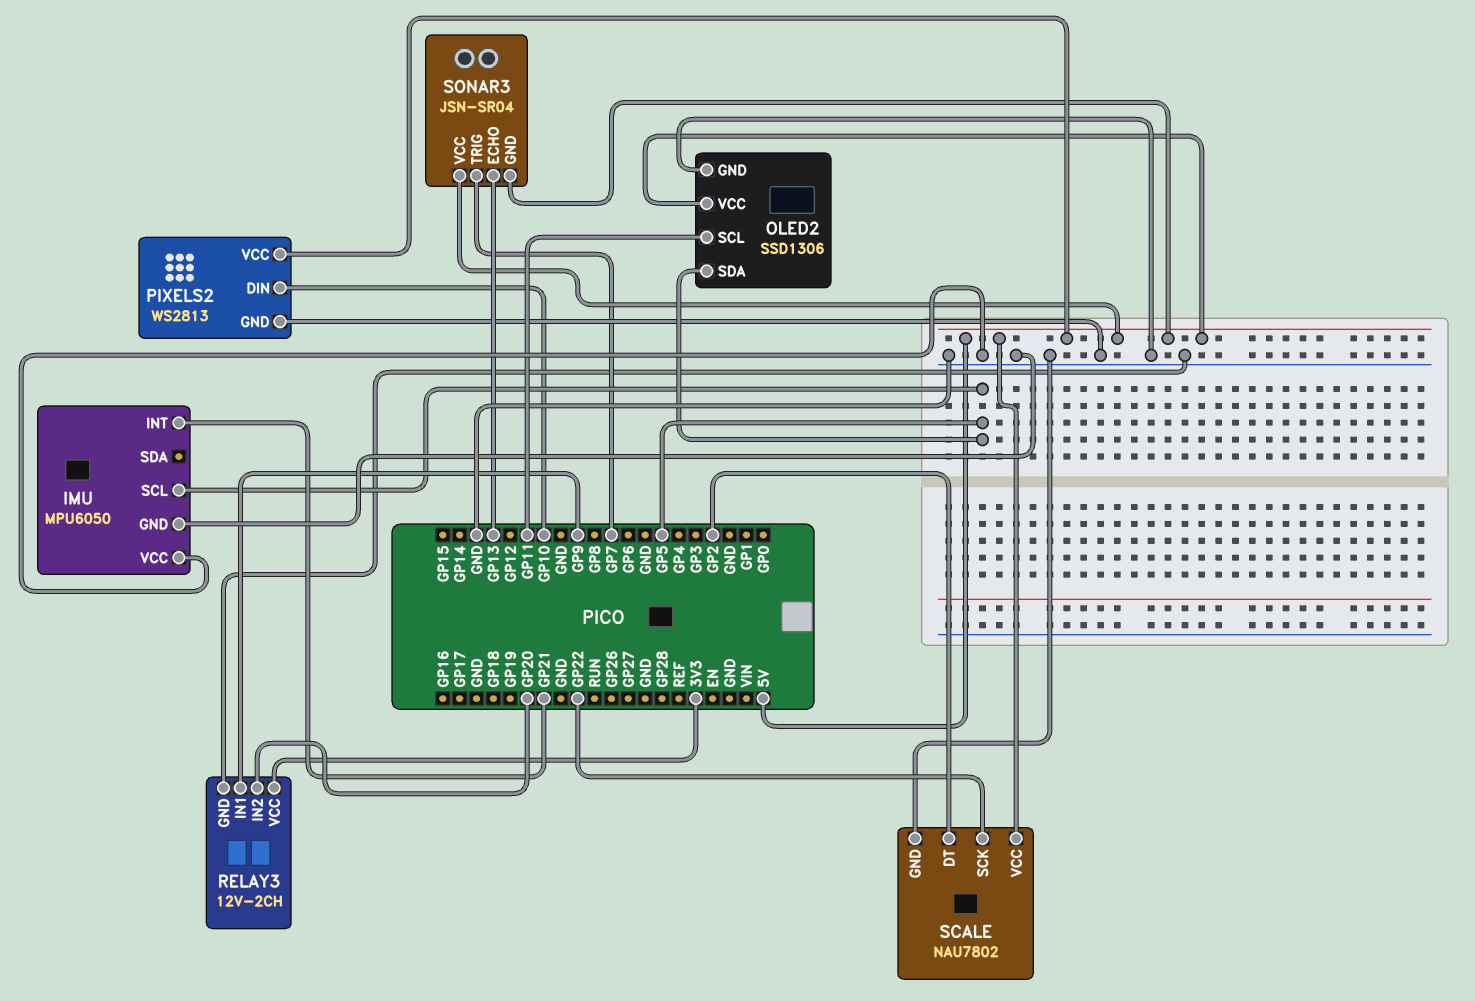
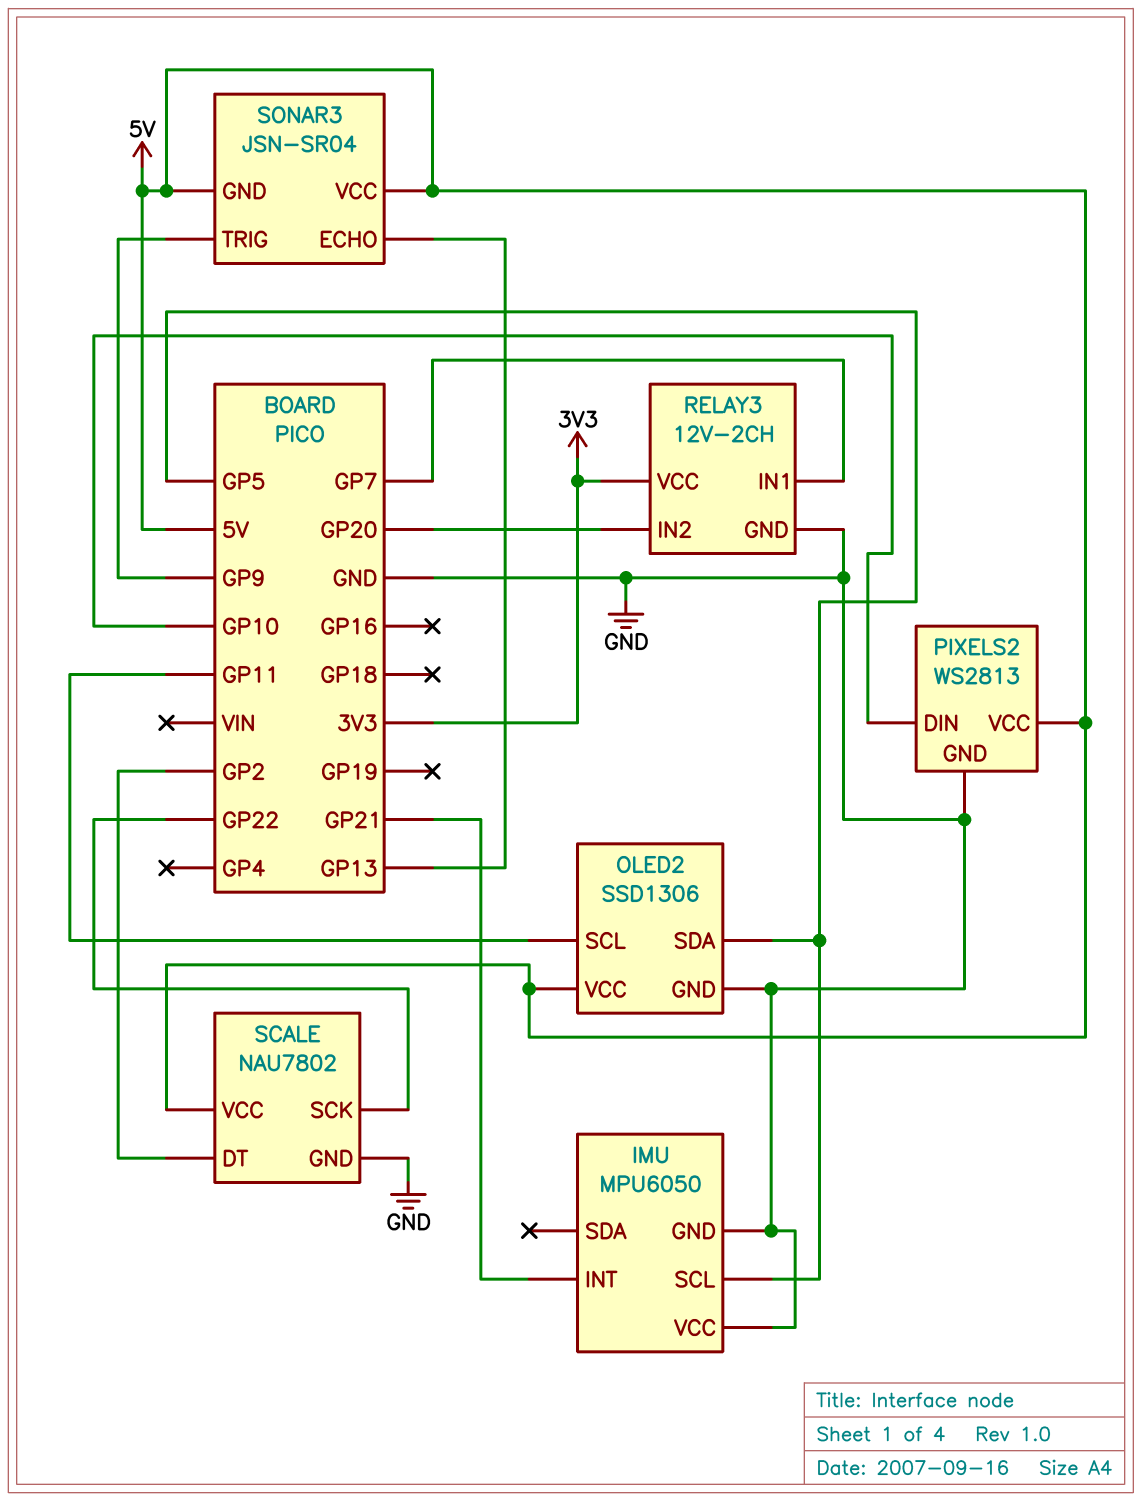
RELAY3 pin IN1: GP9 -> GP7
SONAR3 pin TRIG: GP7 -> GP9

